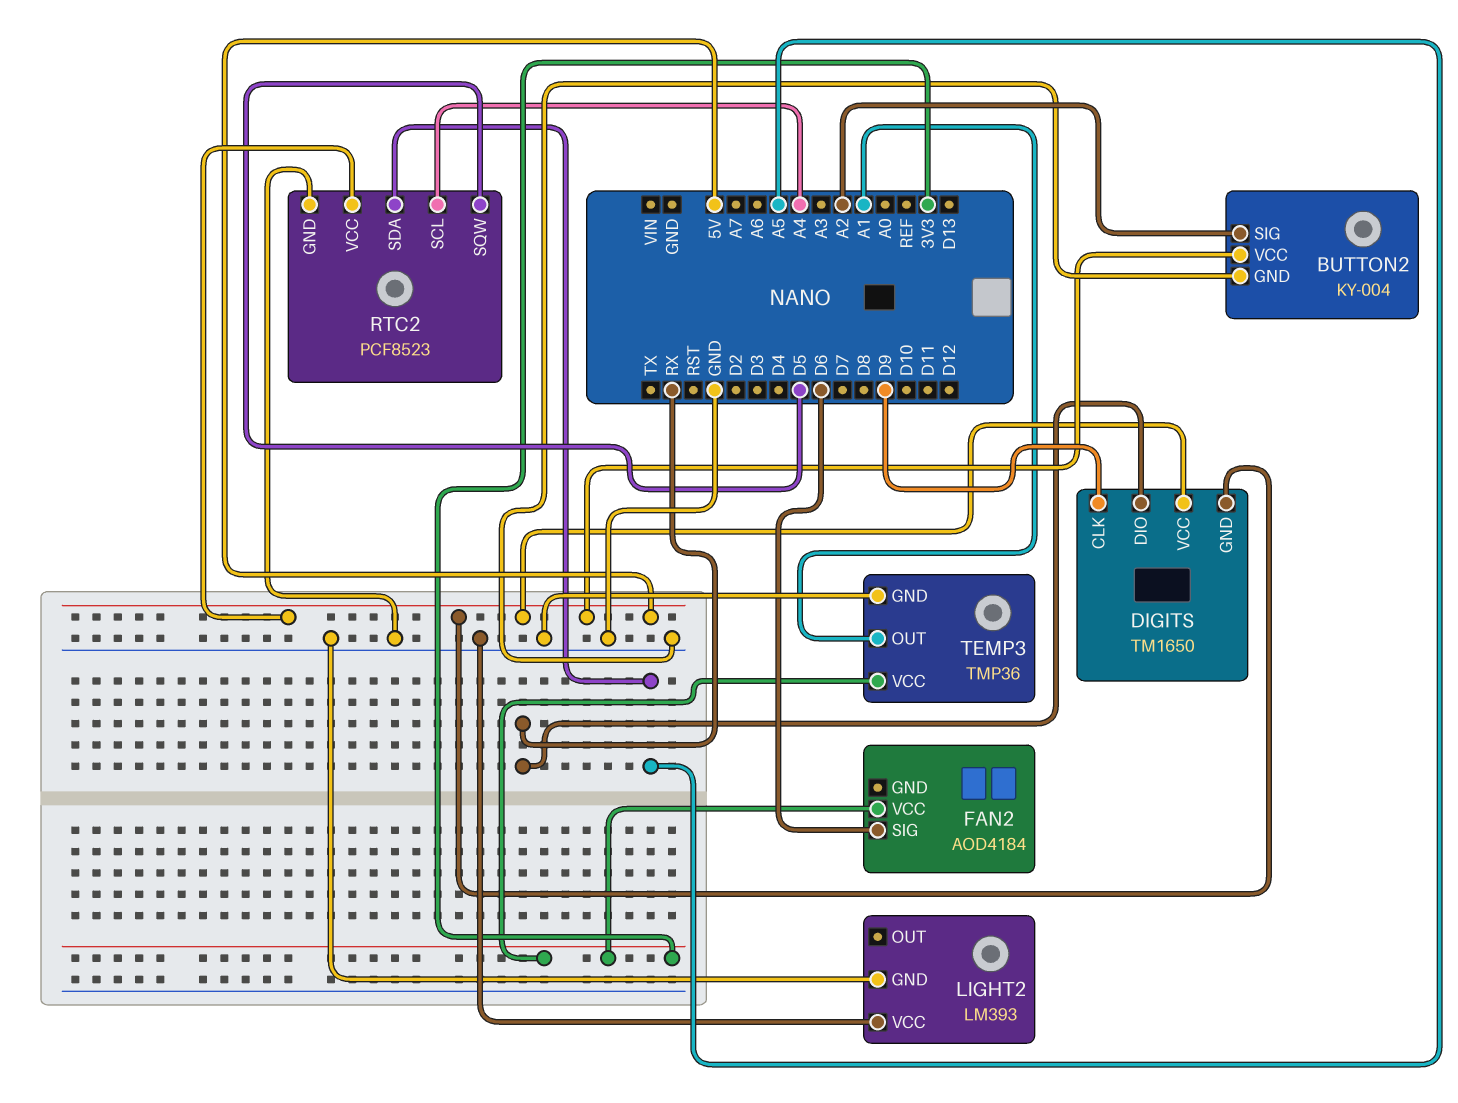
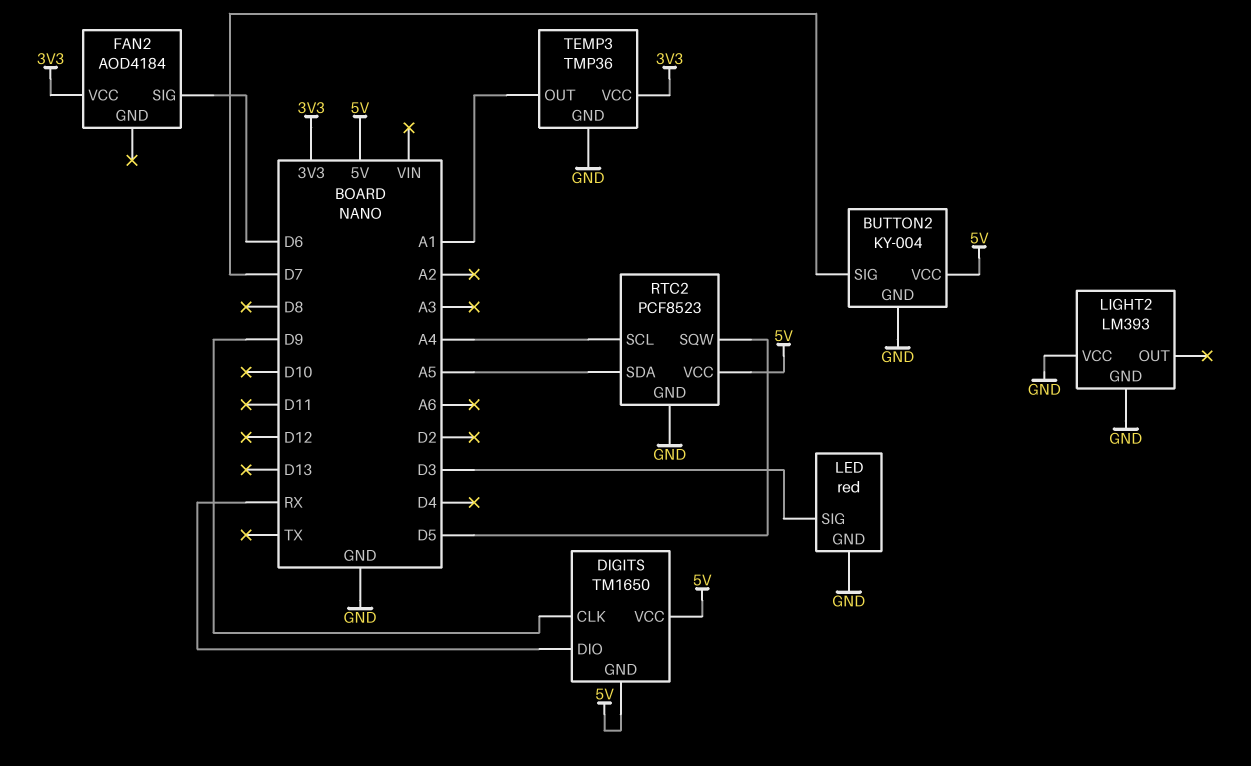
BUTTON2 pin SIG: A2 -> D7
LED: none -> red
LED pin GND: none -> GND
LED pin SIG: none -> D3

